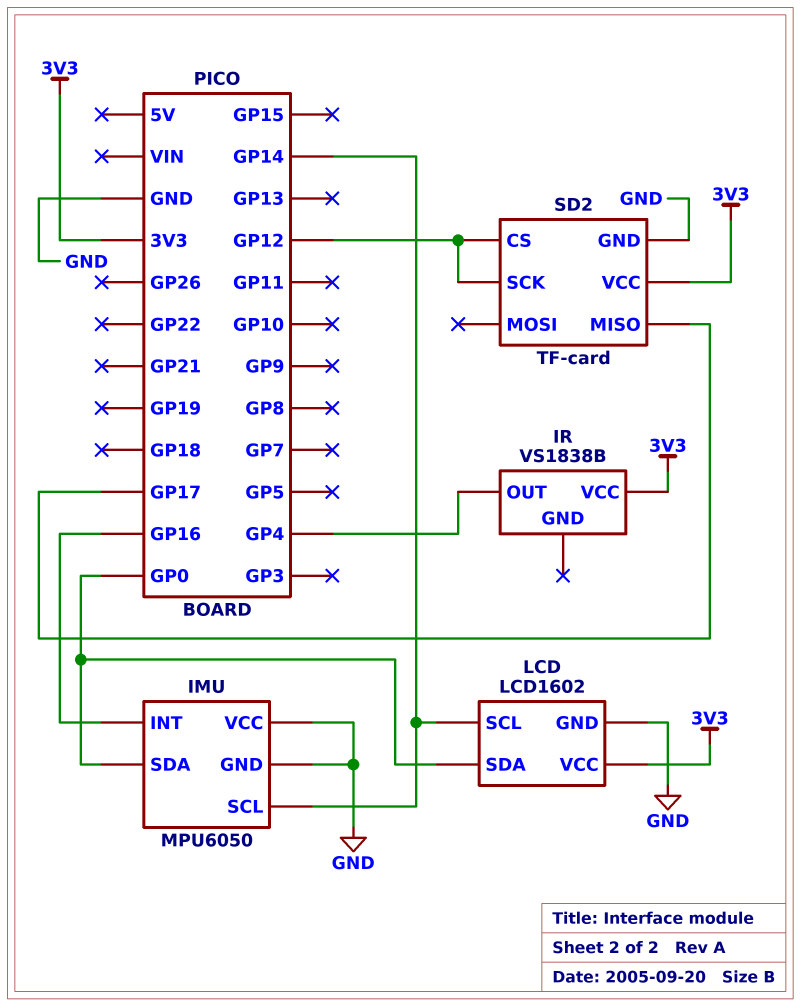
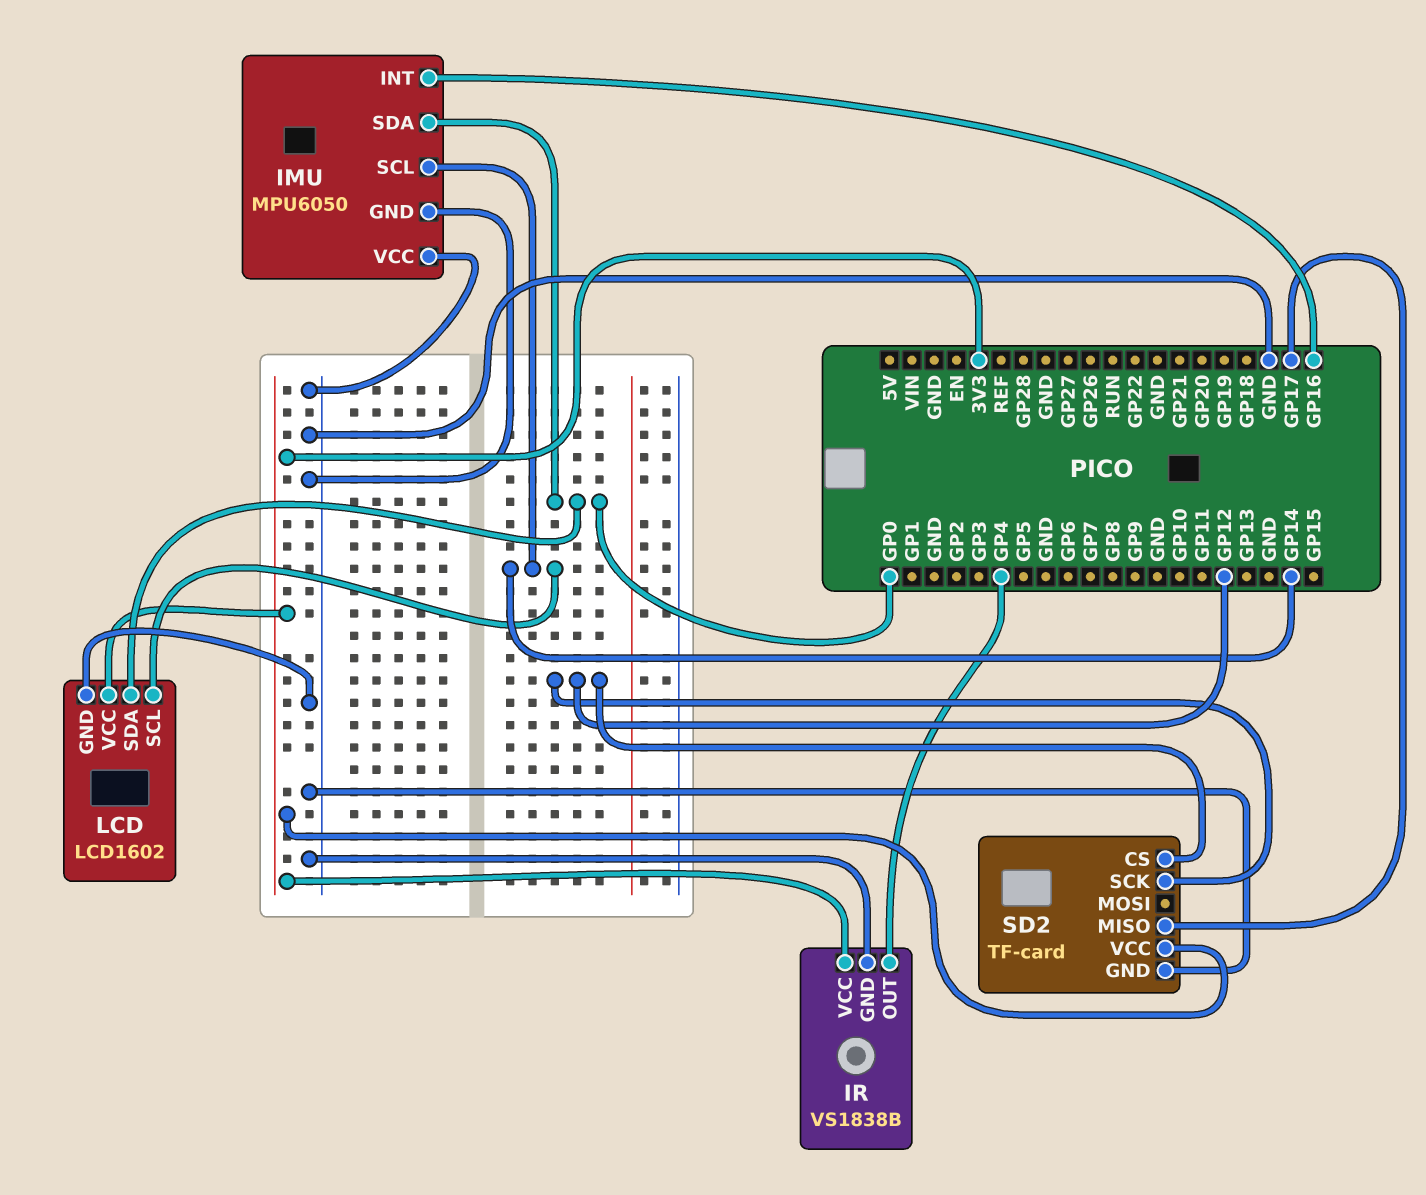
IR pin GND: none -> GND

